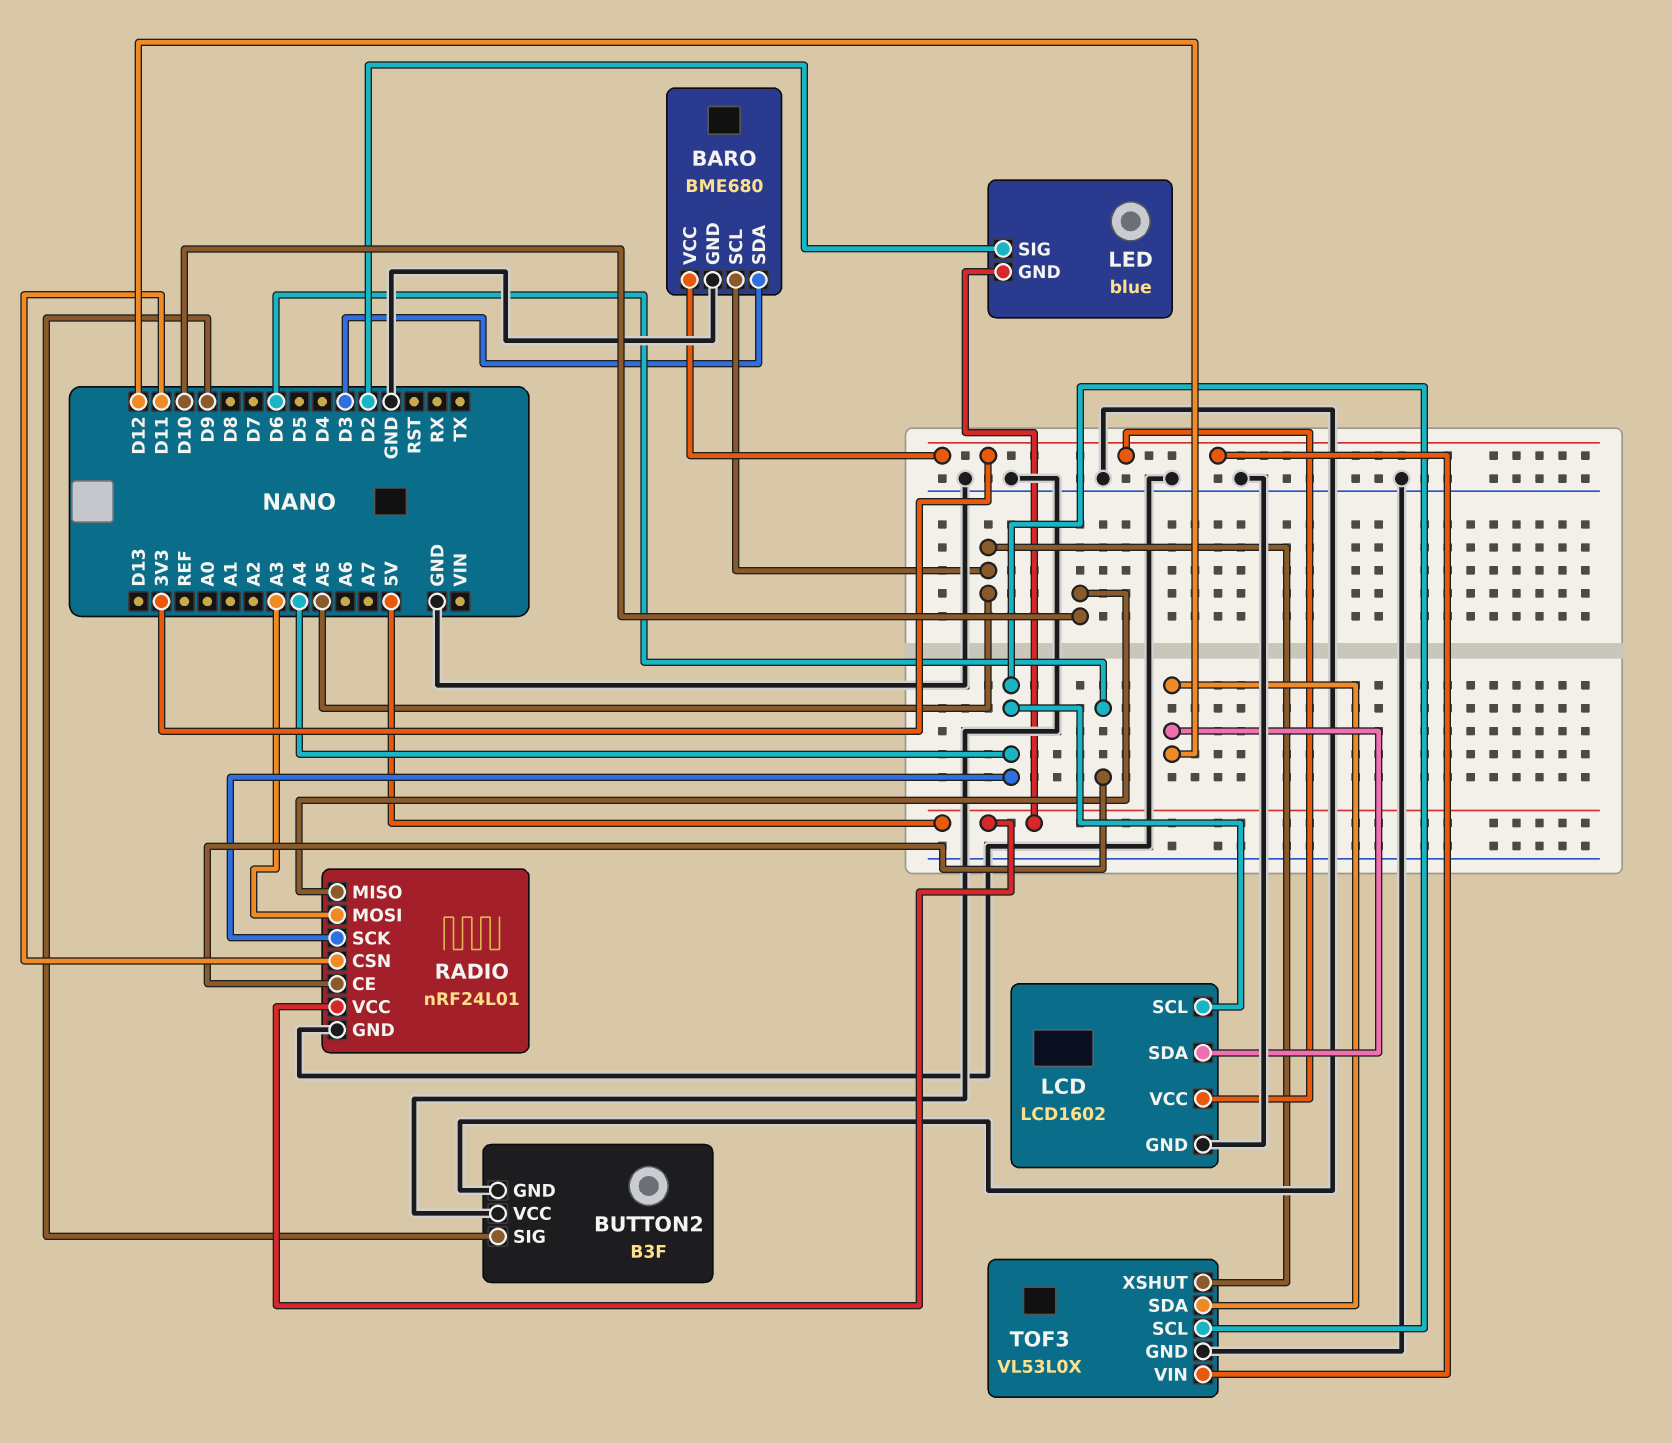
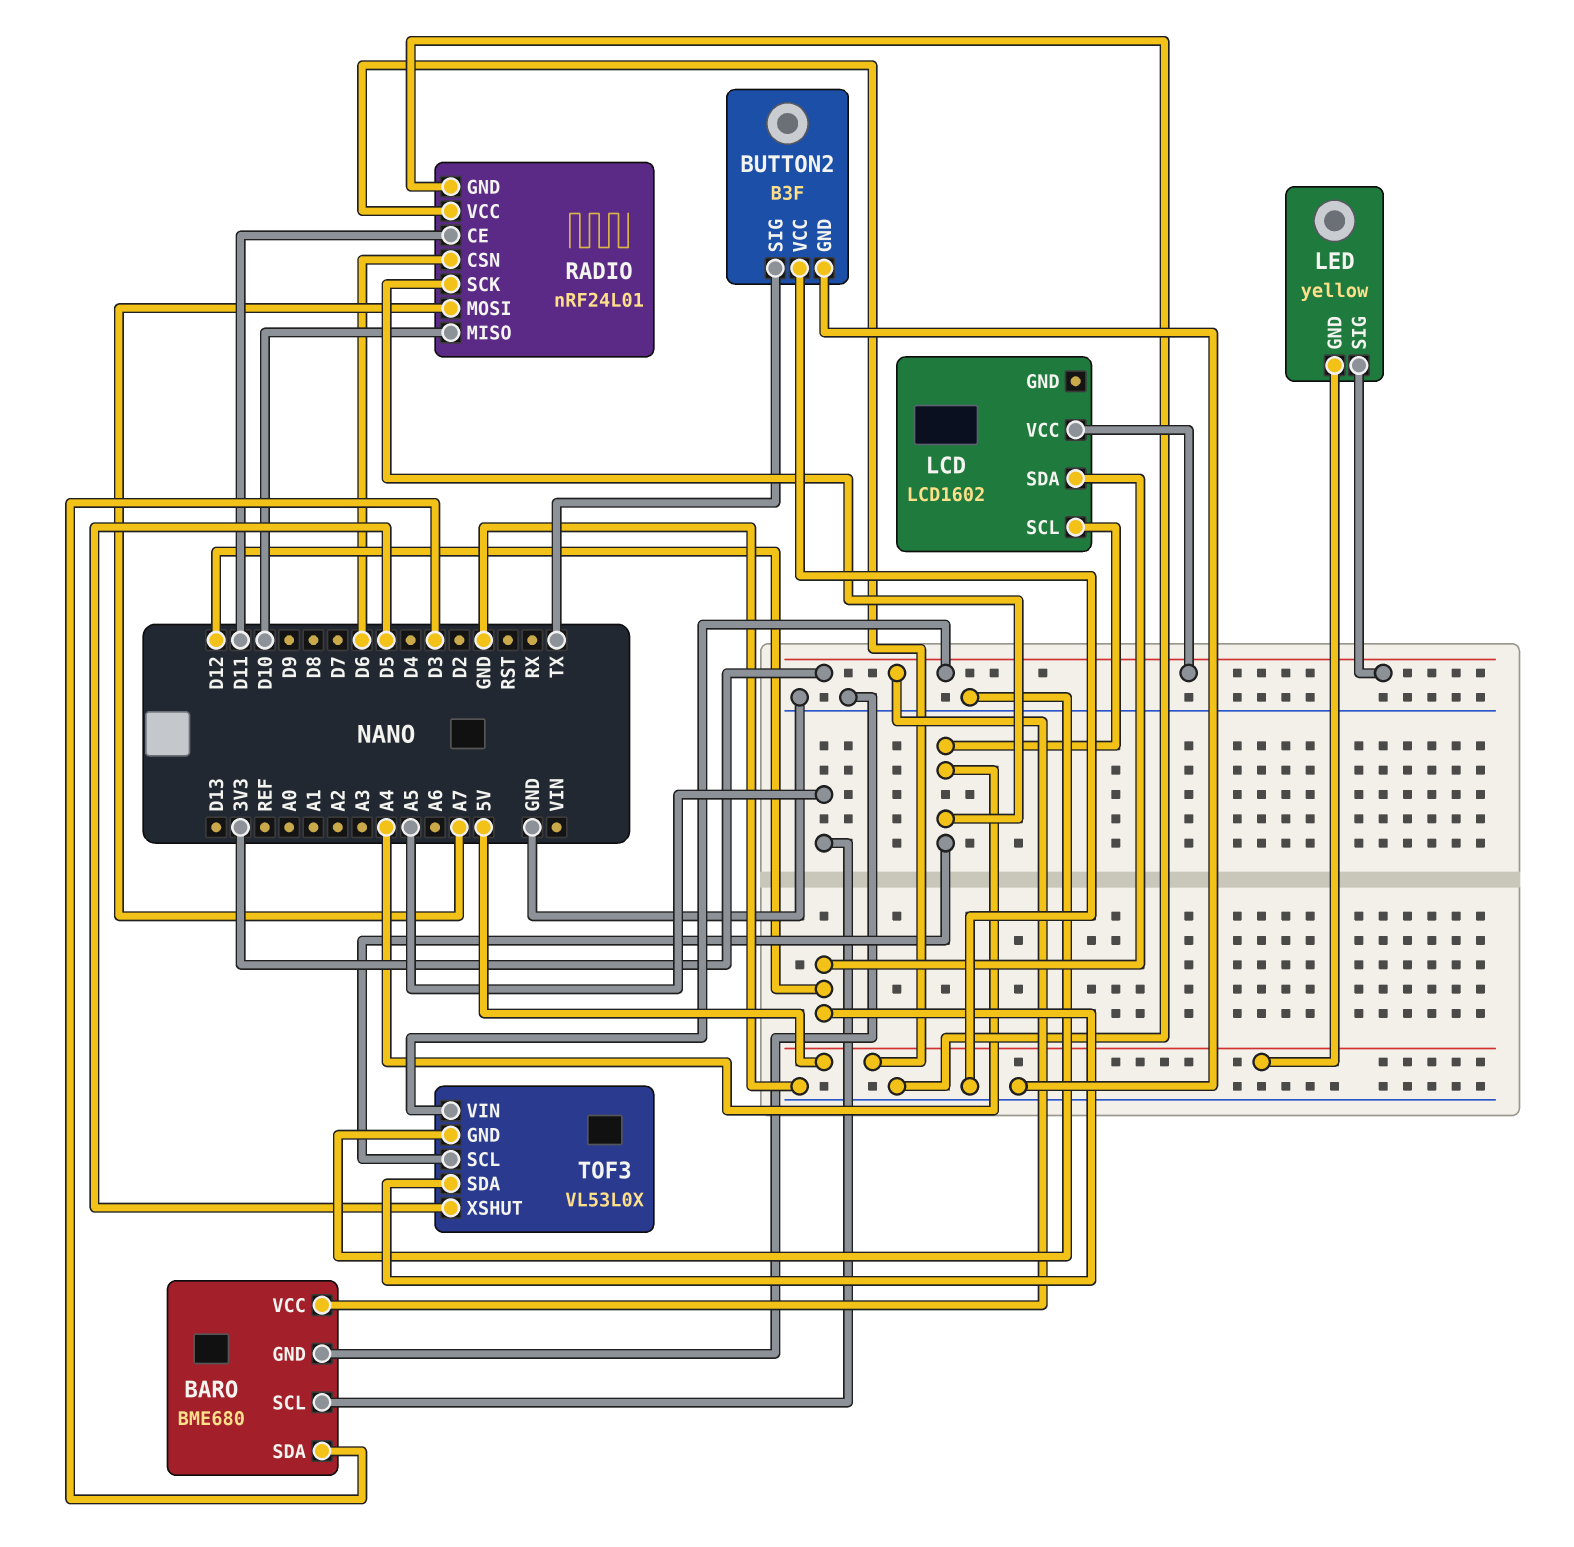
BUTTON2 pin SIG: D9 -> TX
LCD pin GND: GND -> none
LED: blue -> yellow
LED pin SIG: D2 -> 3V3
RADIO pin CE: D6 -> D11
RADIO pin CSN: D11 -> D6
RADIO pin MOSI: A3 -> A7
TOF3 pin XSHUT: A5 -> D5

